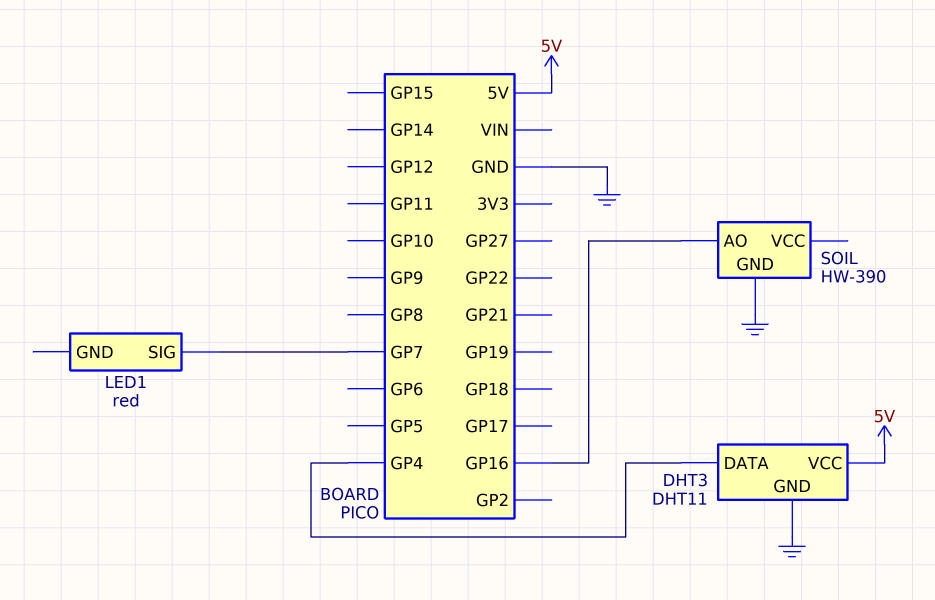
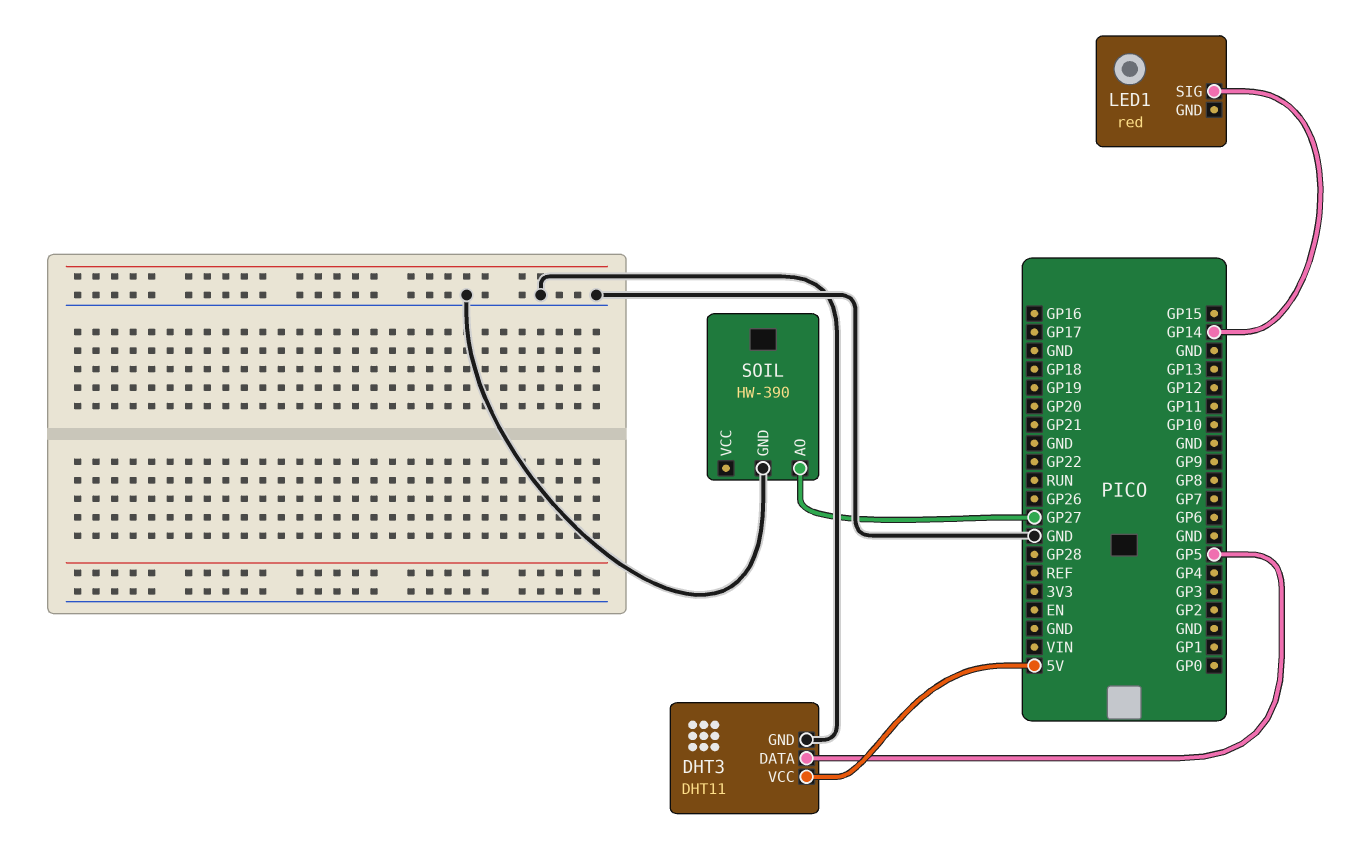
DHT3 pin DATA: GP4 -> GP5
LED1 pin SIG: GP7 -> GP14
SOIL pin AO: GP16 -> GP27

